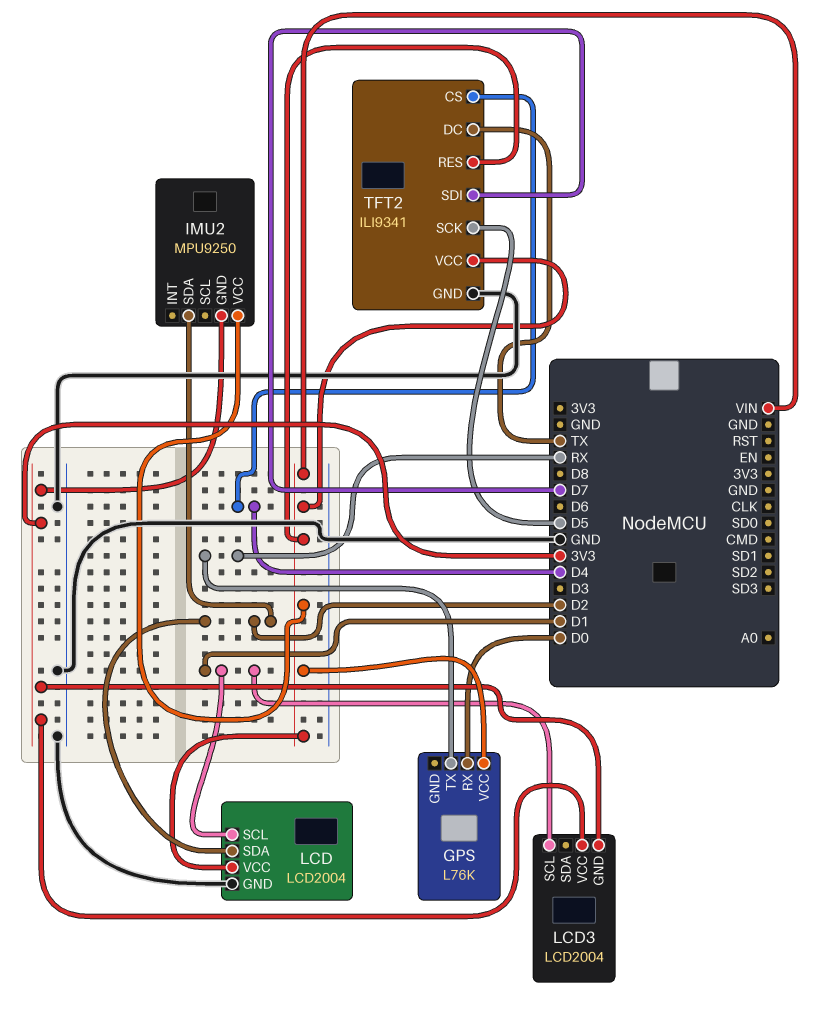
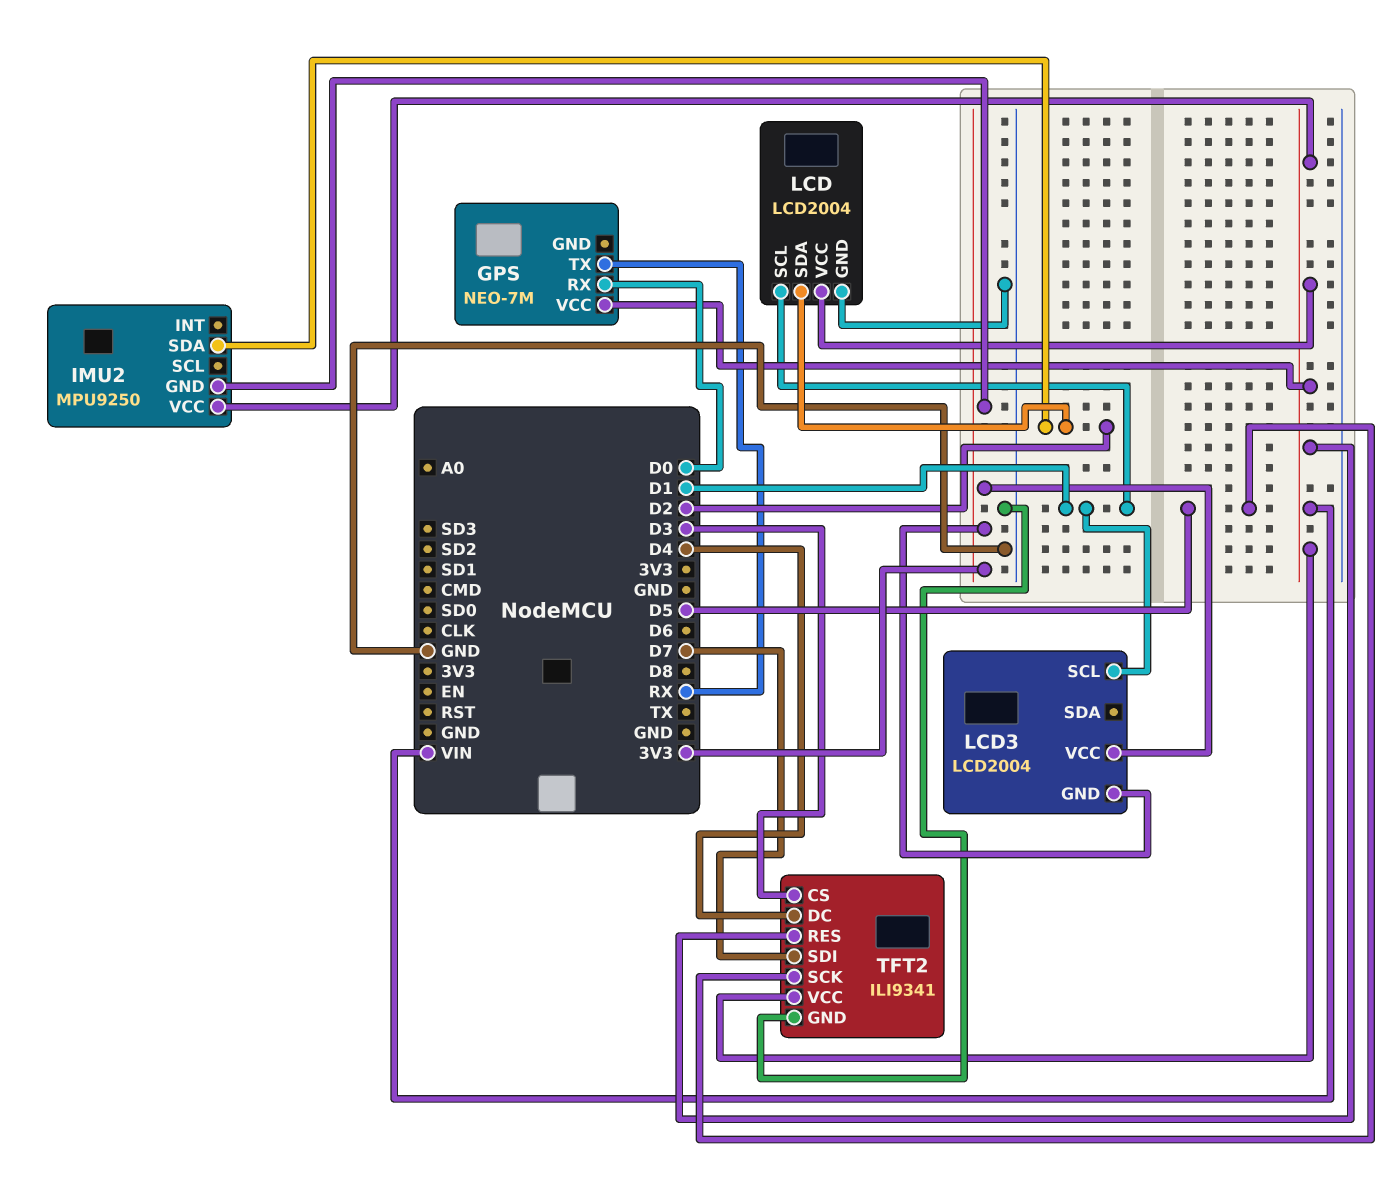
GPS: L76K -> NEO-7M
TFT2 pin CS: D4 -> D3
TFT2 pin DC: TX -> D4

